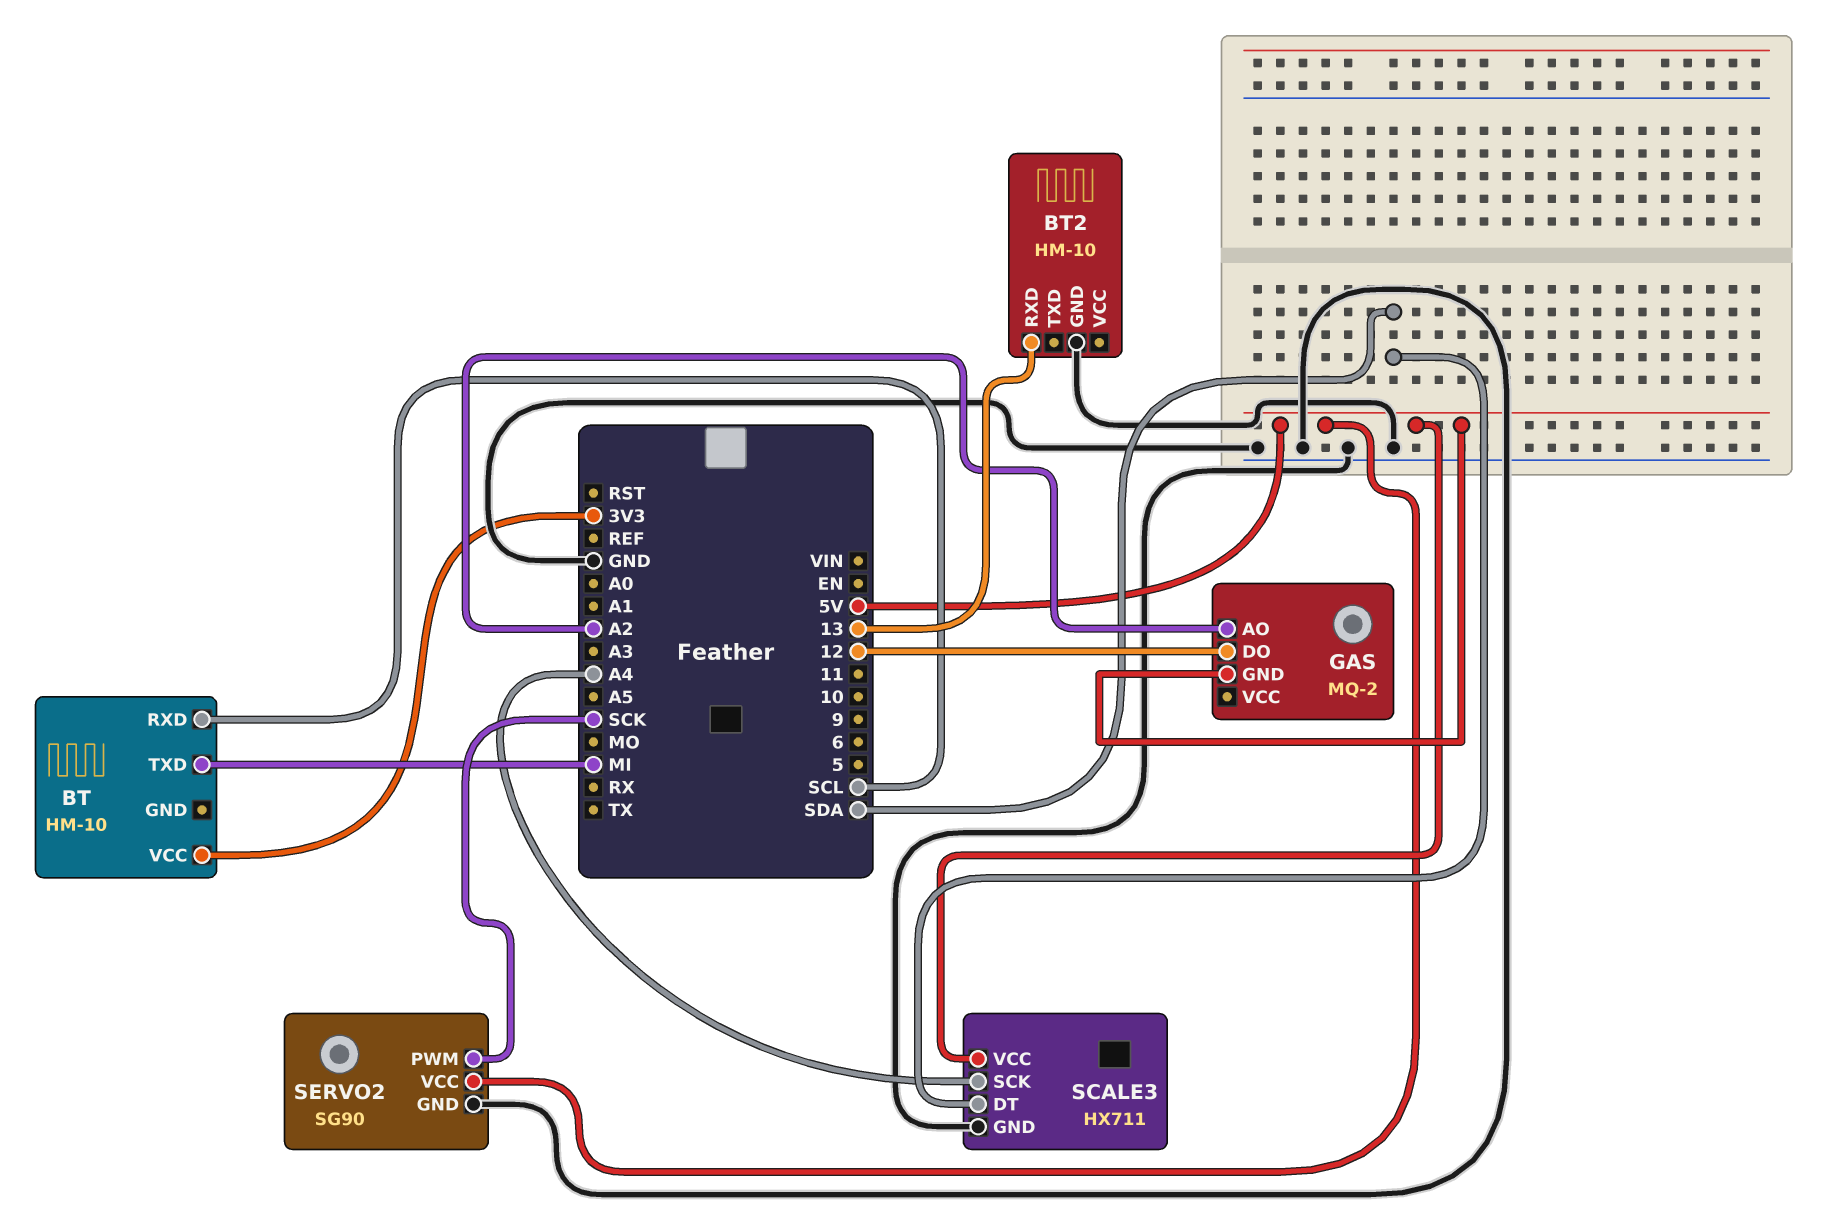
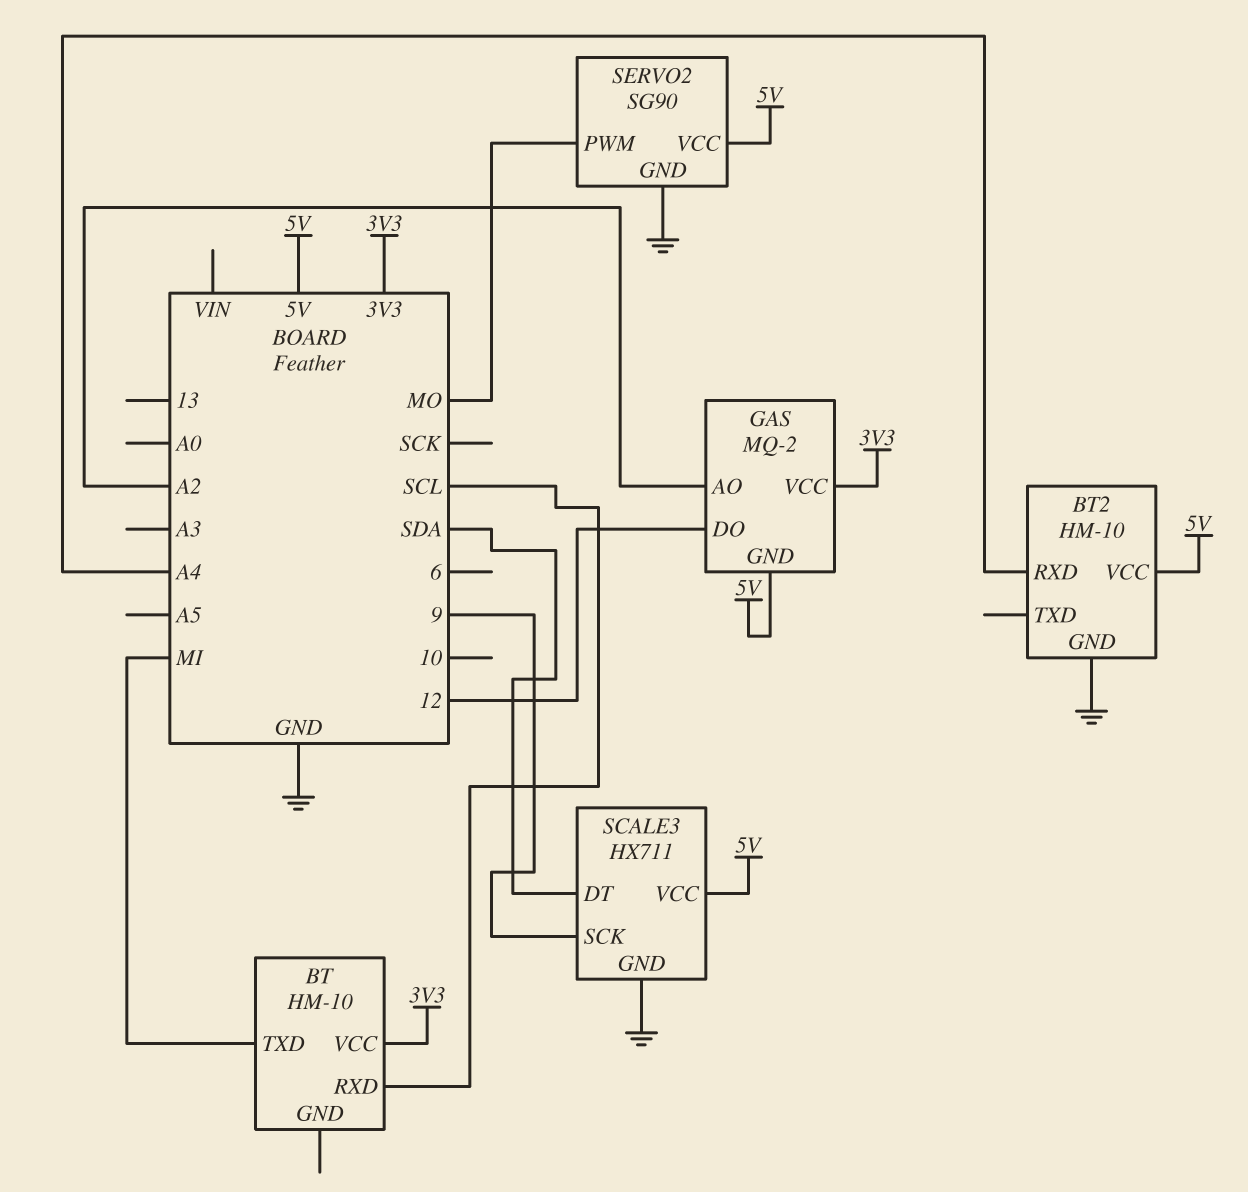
BT2 pin RXD: 13 -> A4
BT2 pin VCC: none -> 5V
GAS pin VCC: none -> 3V3
SCALE3 pin SCK: A4 -> 9
SERVO2 pin PWM: SCK -> MO

